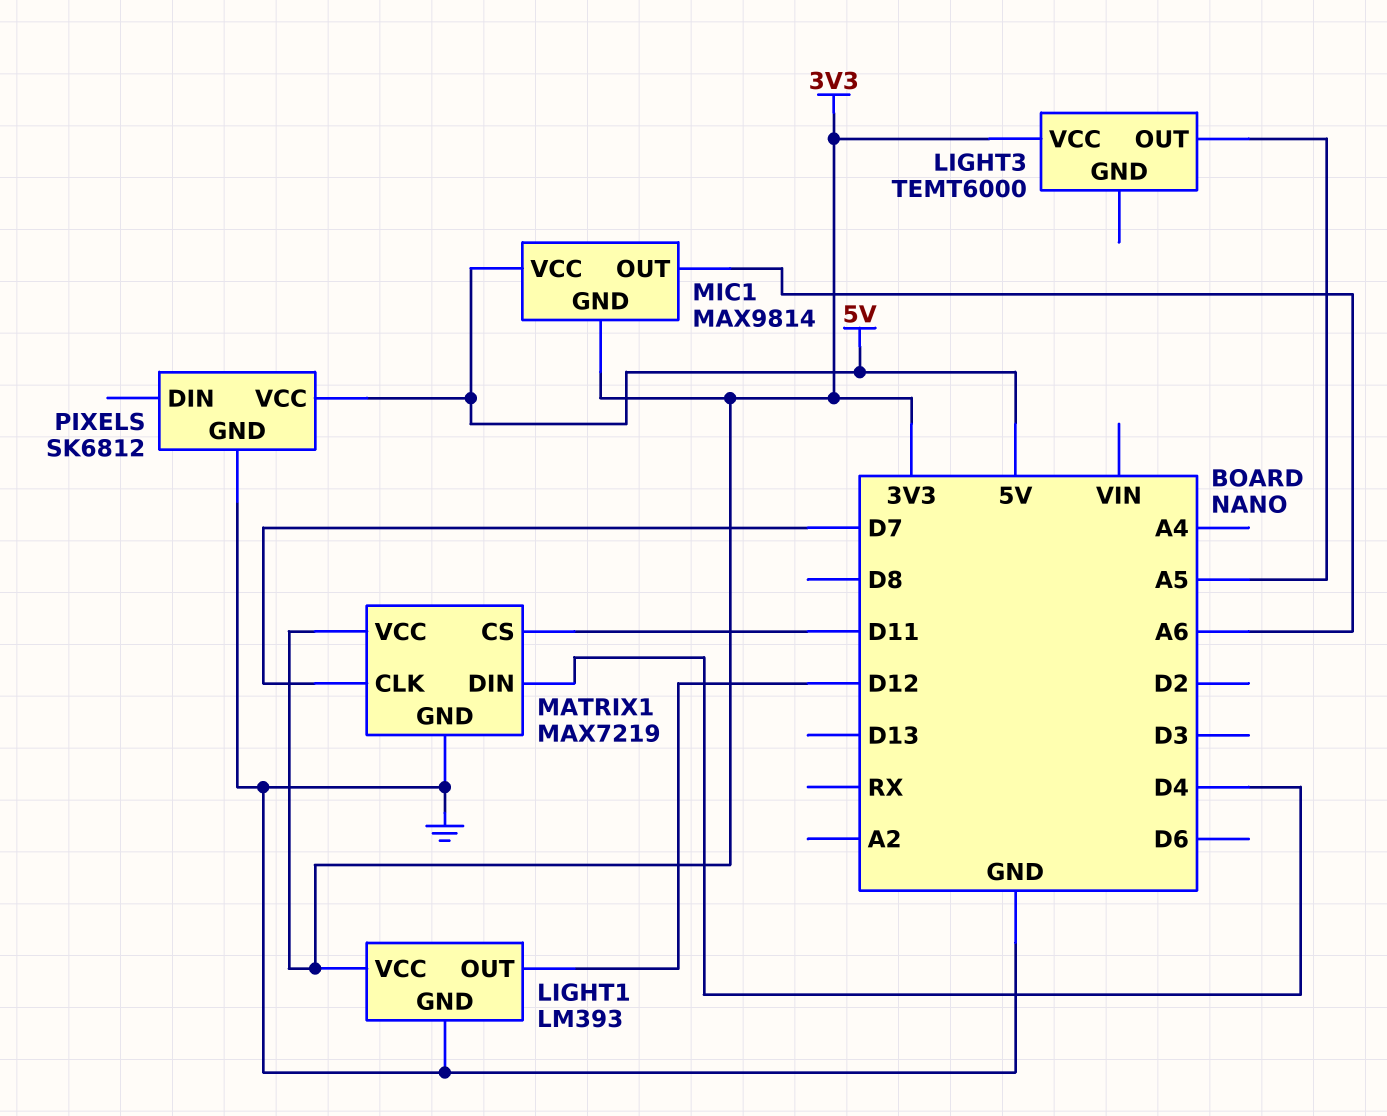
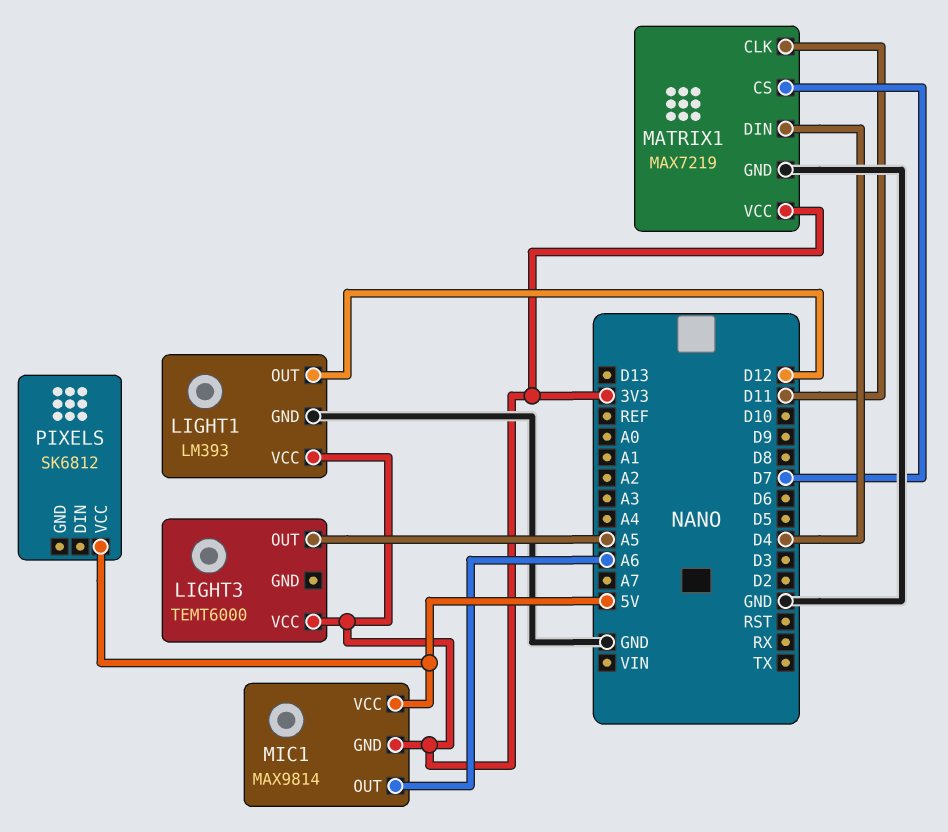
MATRIX1 pin CLK: D7 -> D11
MATRIX1 pin CS: D11 -> D7
PIXELS pin GND: GND -> none

